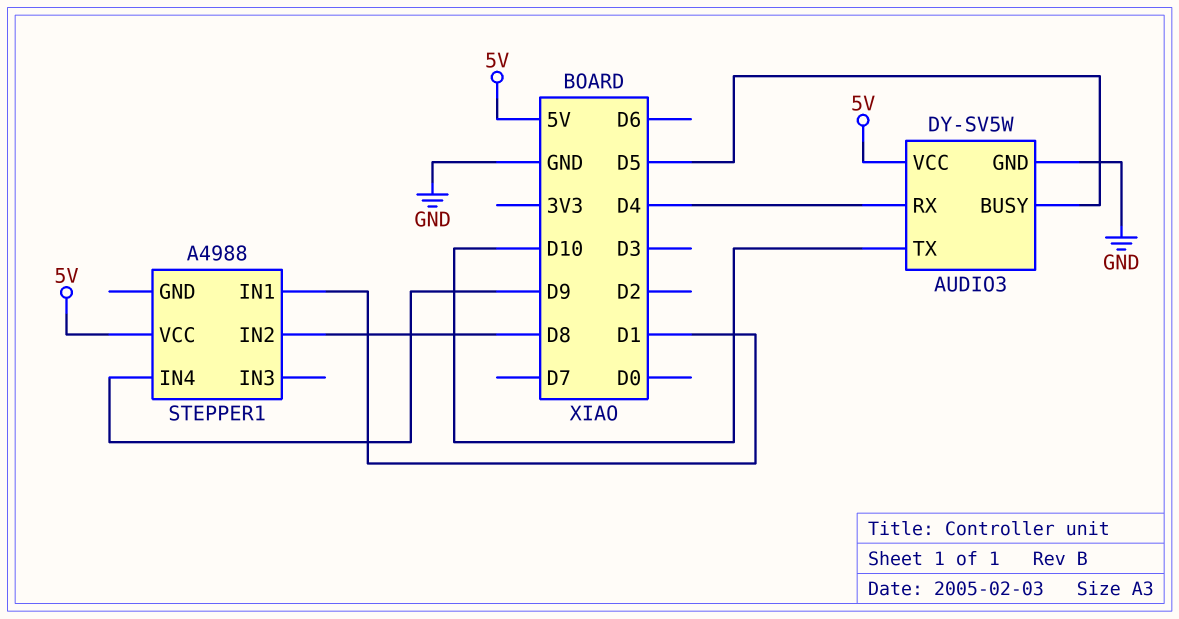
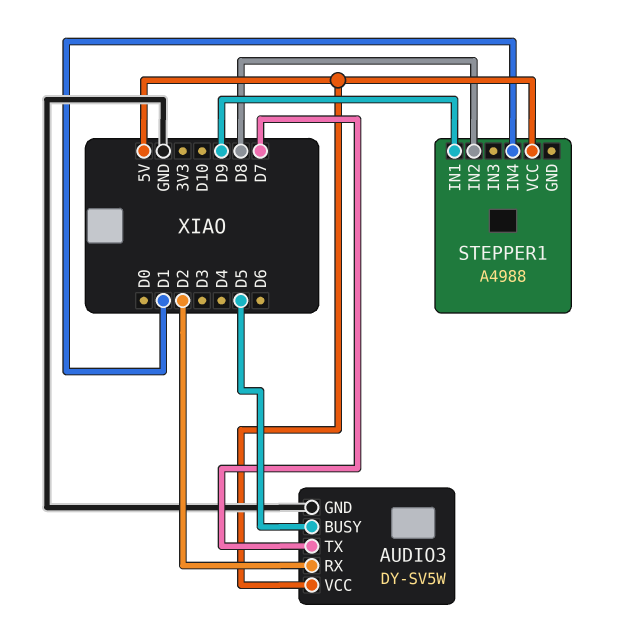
AUDIO3 pin RX: D4 -> D2
AUDIO3 pin TX: D10 -> D7
STEPPER1 pin IN1: D1 -> D9
STEPPER1 pin IN4: D9 -> D1

